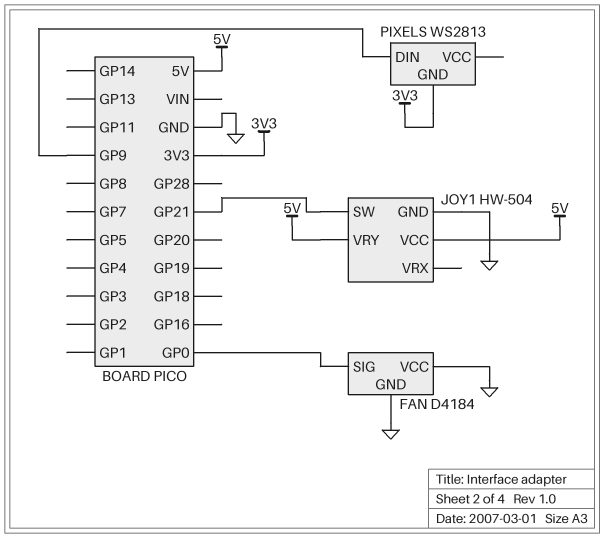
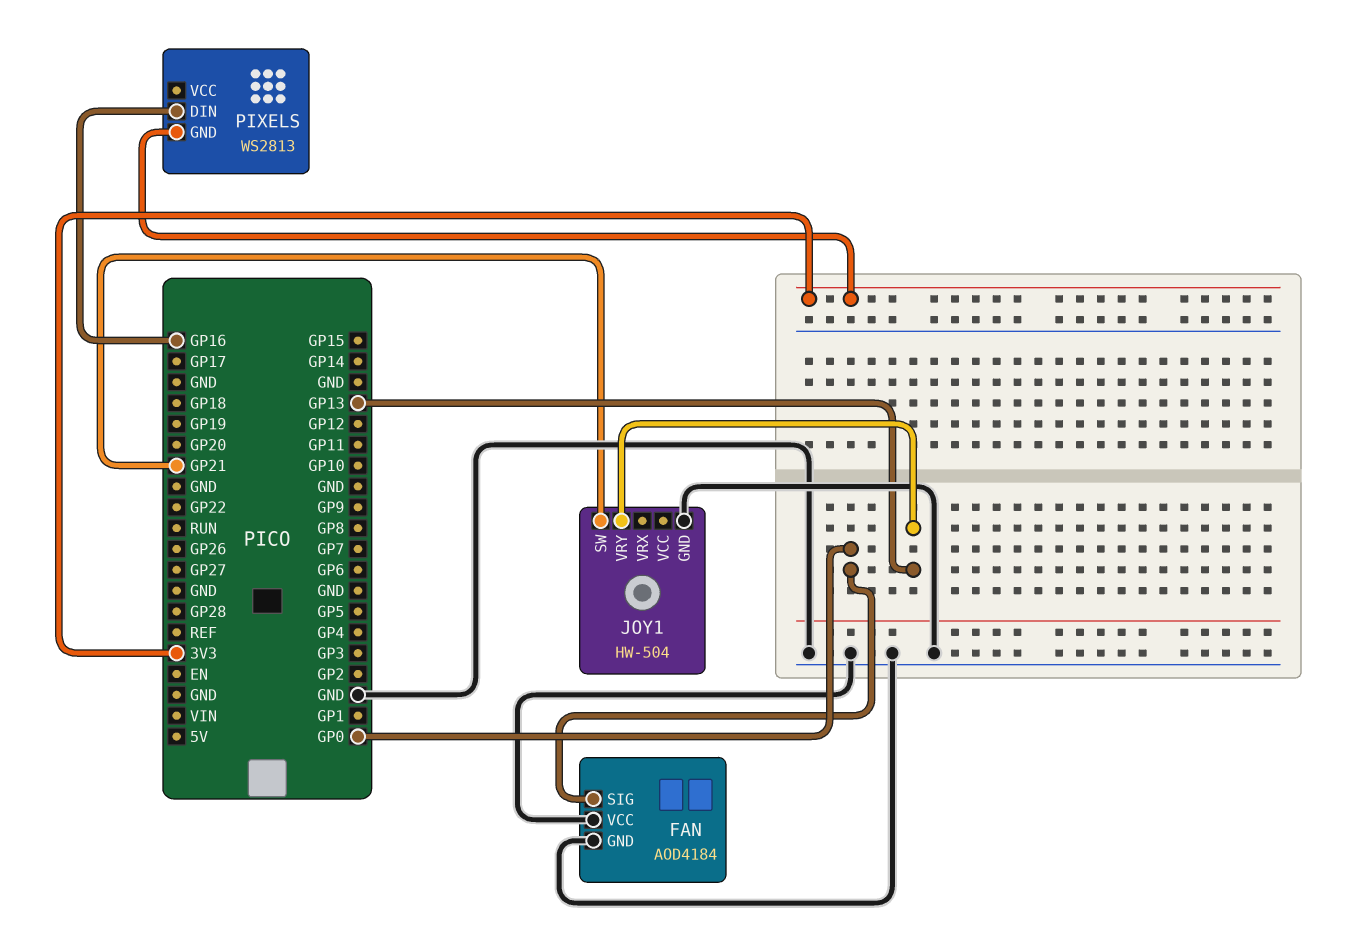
FAN: D4184 -> AOD4184
JOY1 pin VCC: 5V -> none
JOY1 pin VRY: 5V -> GP13
PIXELS pin DIN: GP9 -> GP16

